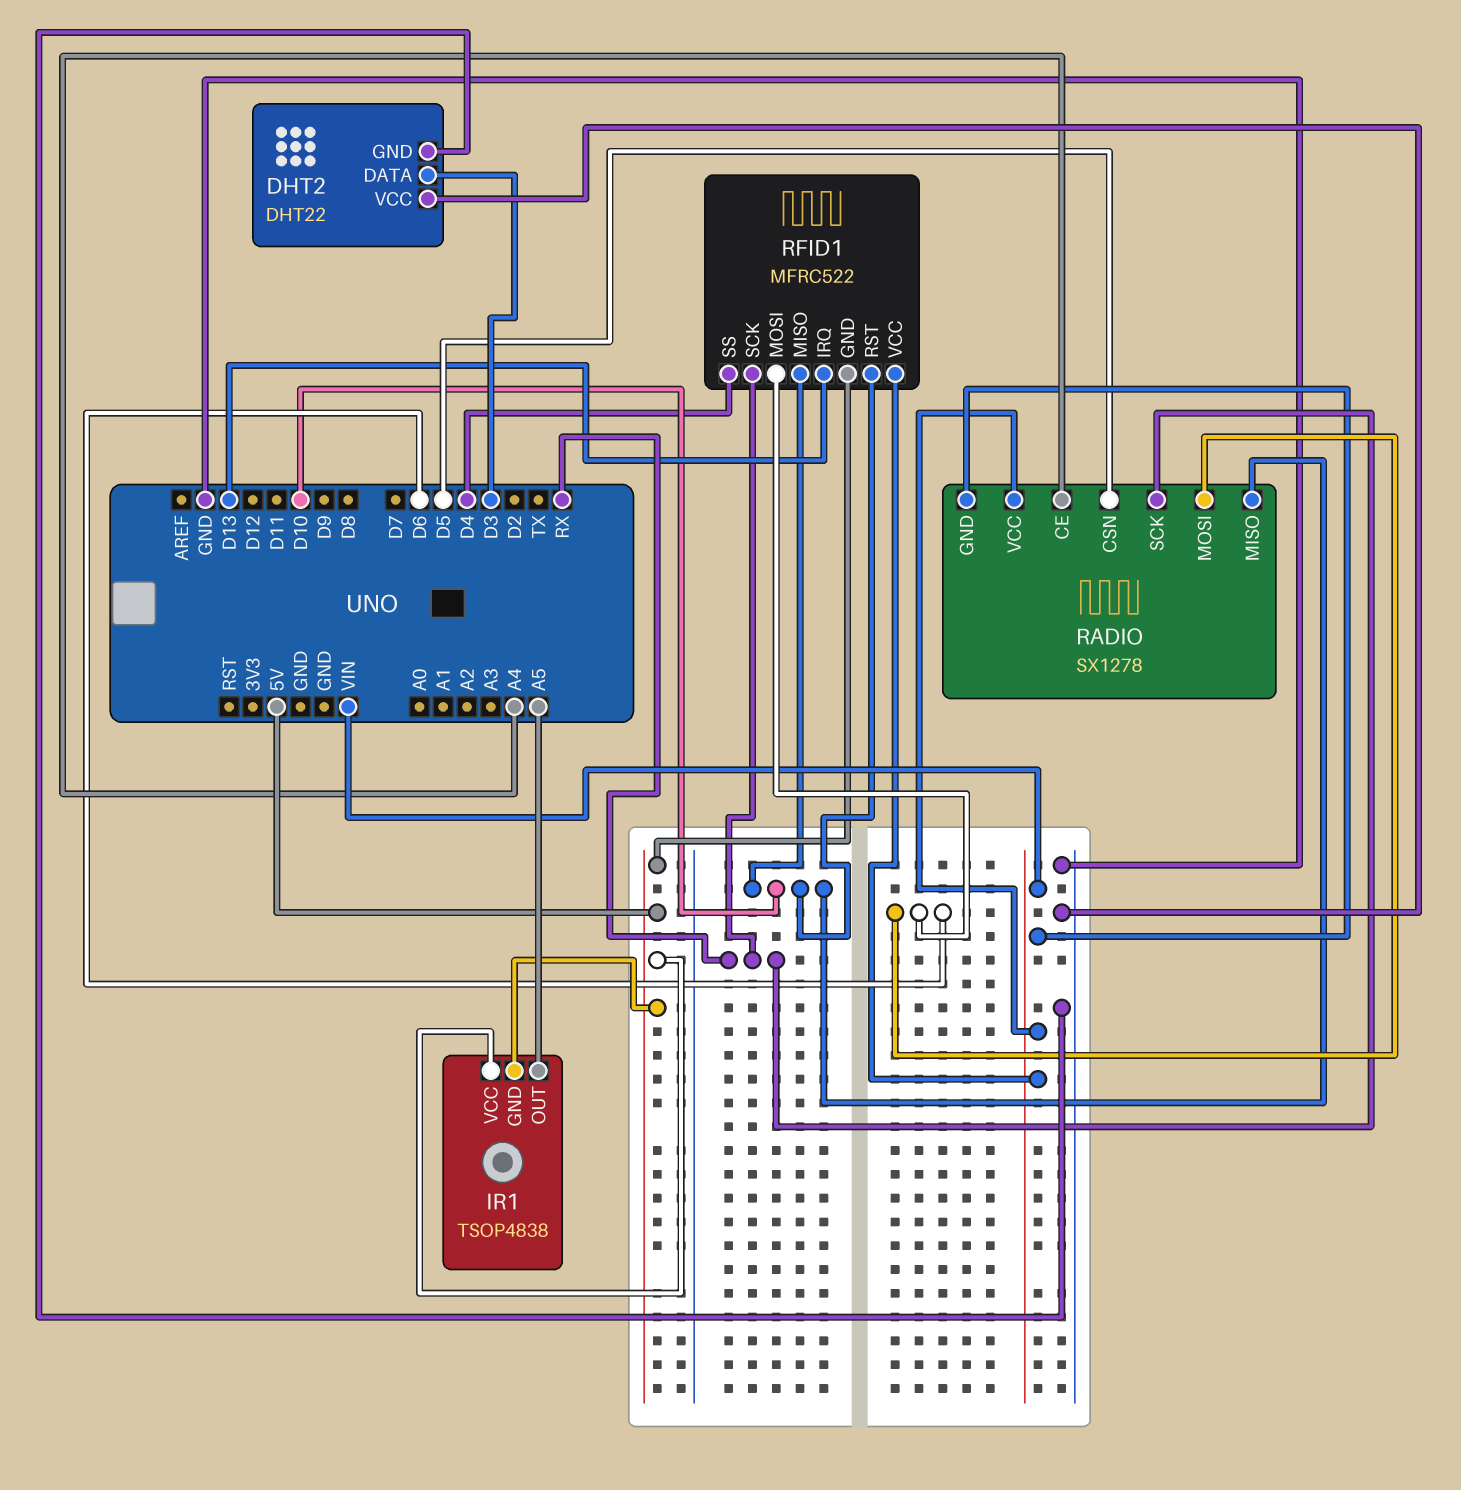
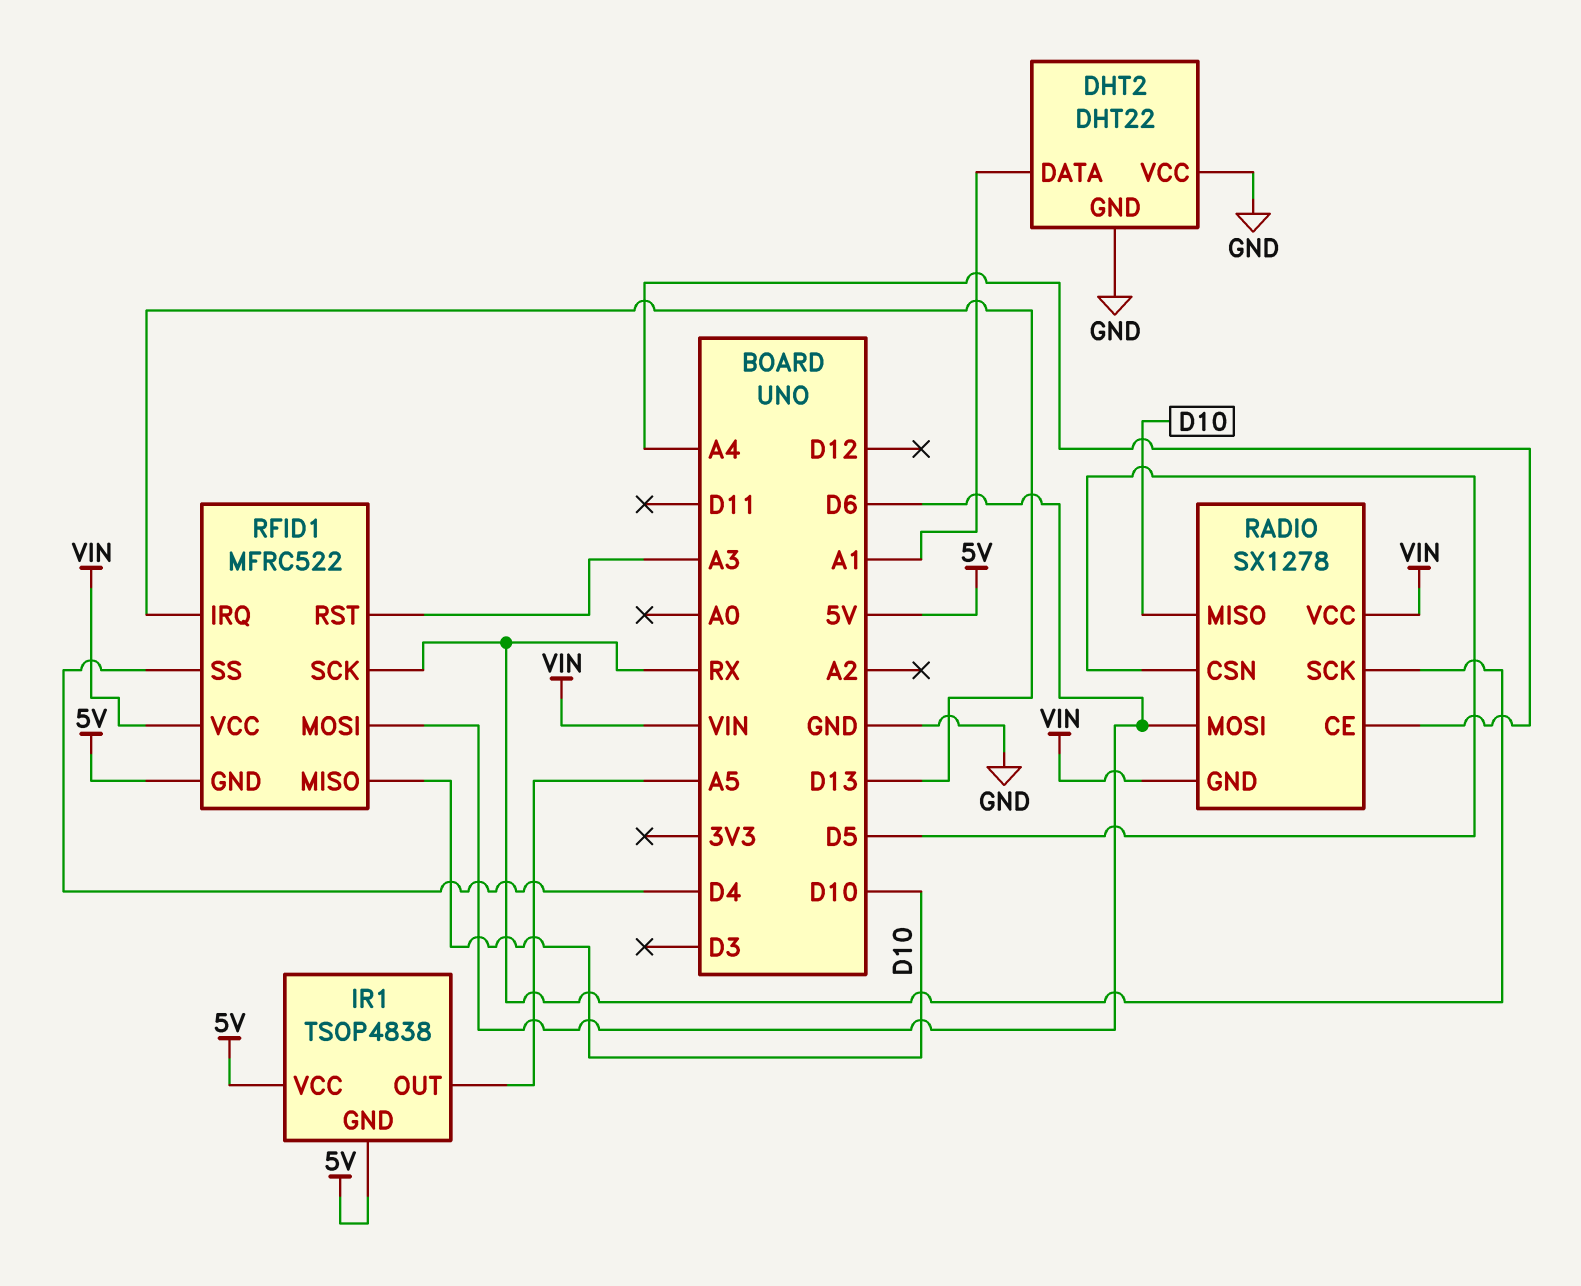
DHT2 pin DATA: D3 -> A1
RFID1 pin RST: D10 -> A3

